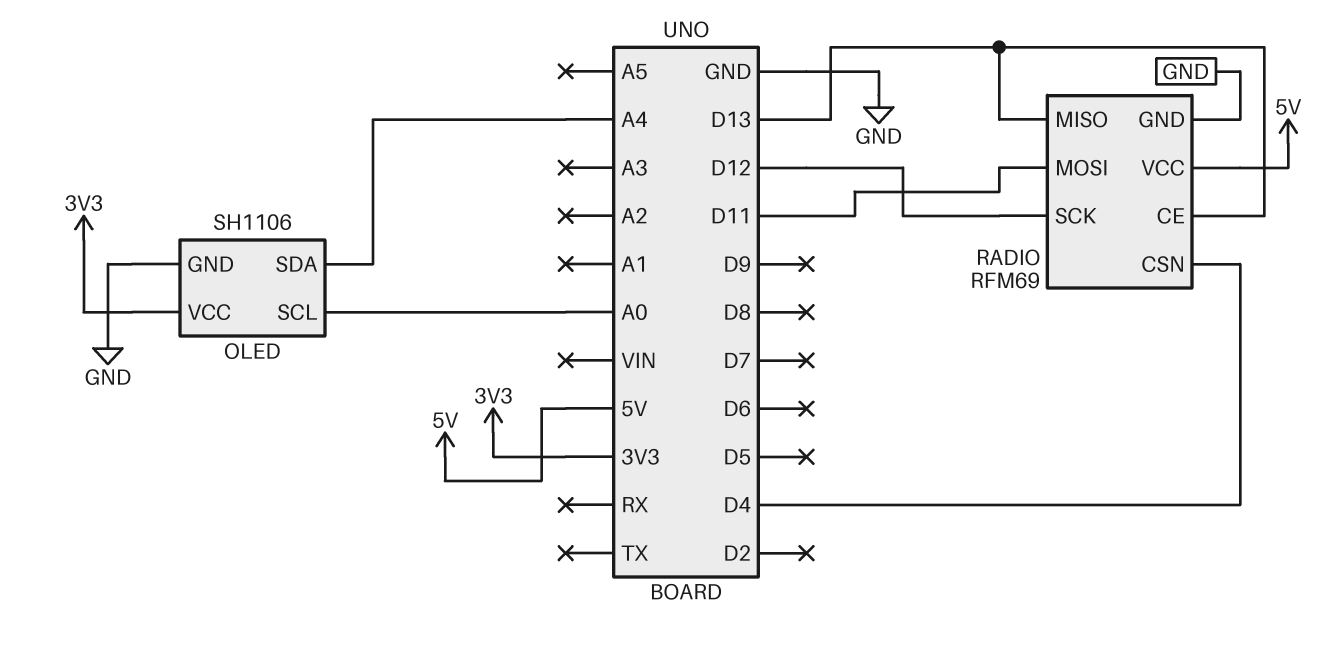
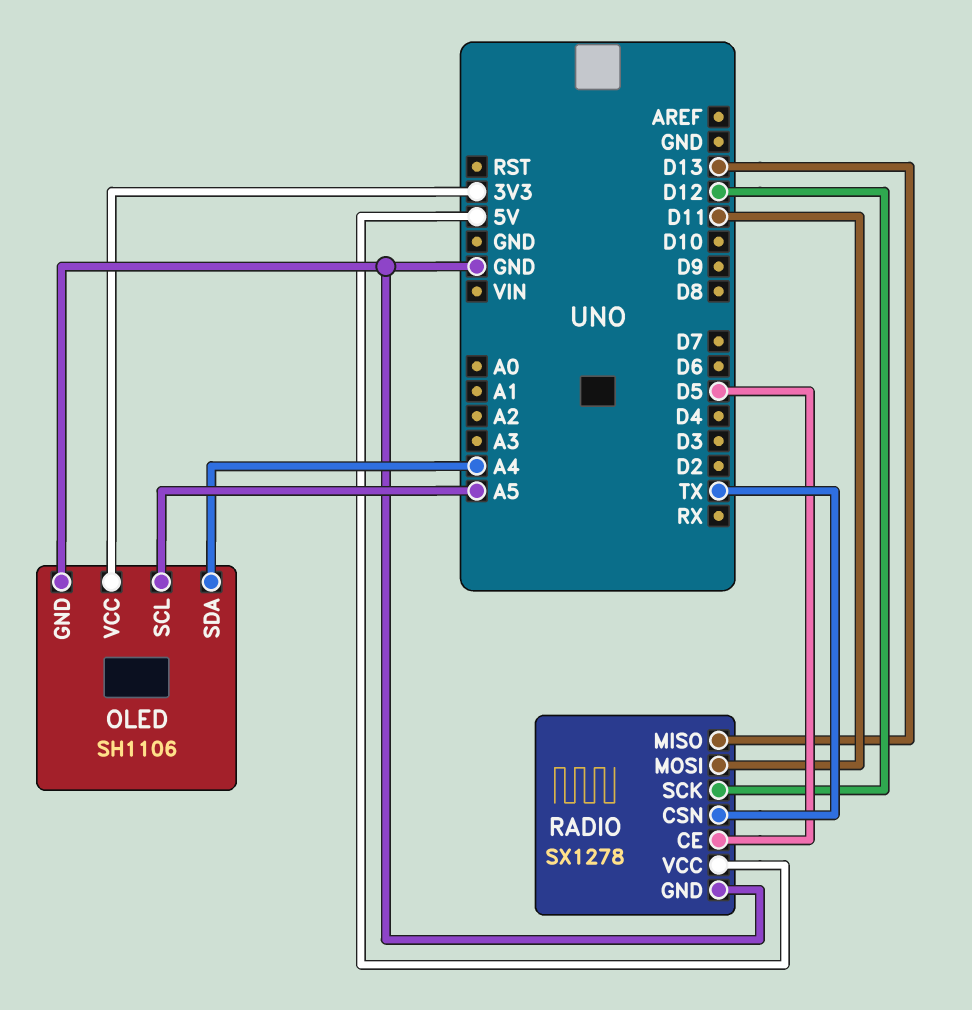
OLED pin SCL: A0 -> A5
RADIO: RFM69 -> SX1278
RADIO pin CE: D13 -> D5
RADIO pin CSN: D4 -> TX

